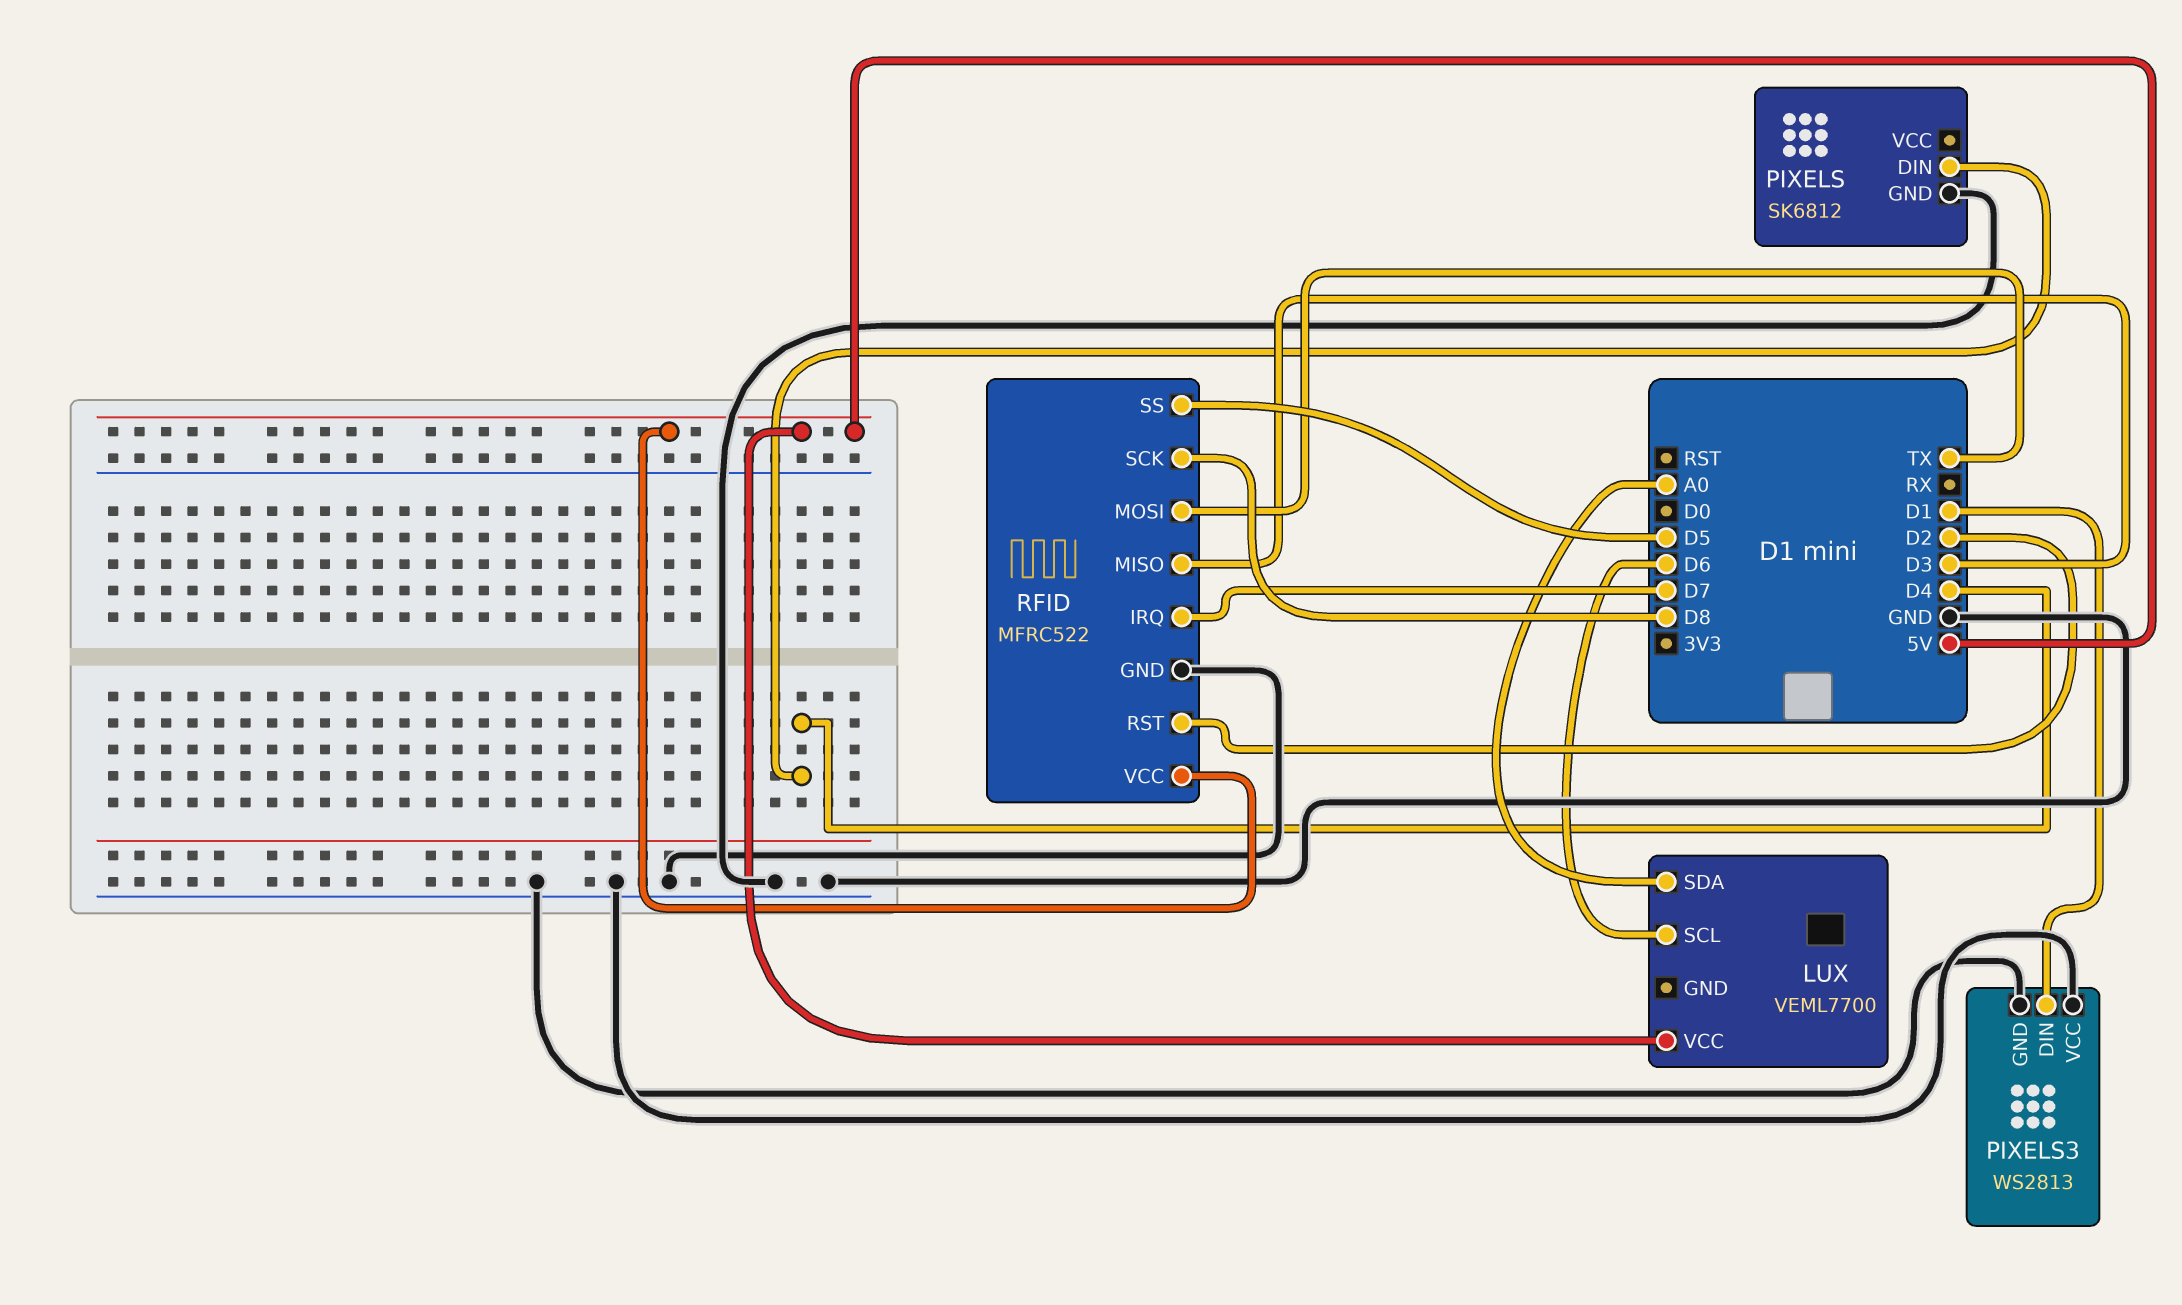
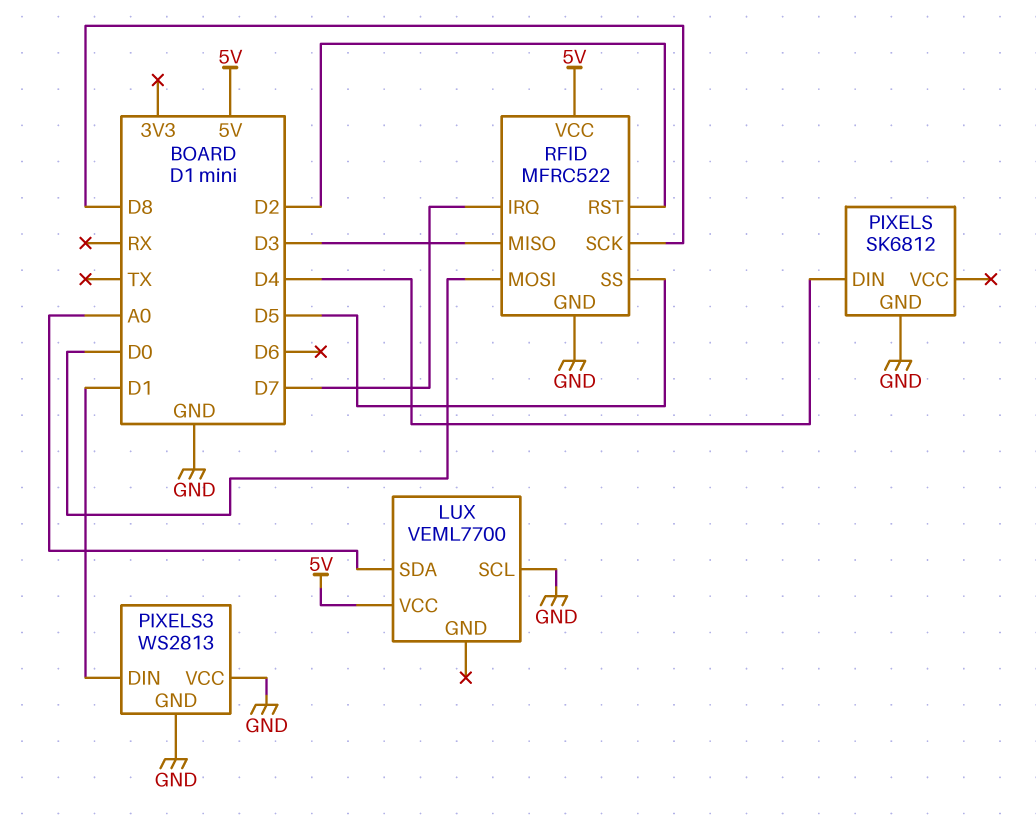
LUX pin SCL: D6 -> GND
RFID pin MOSI: TX -> D0

